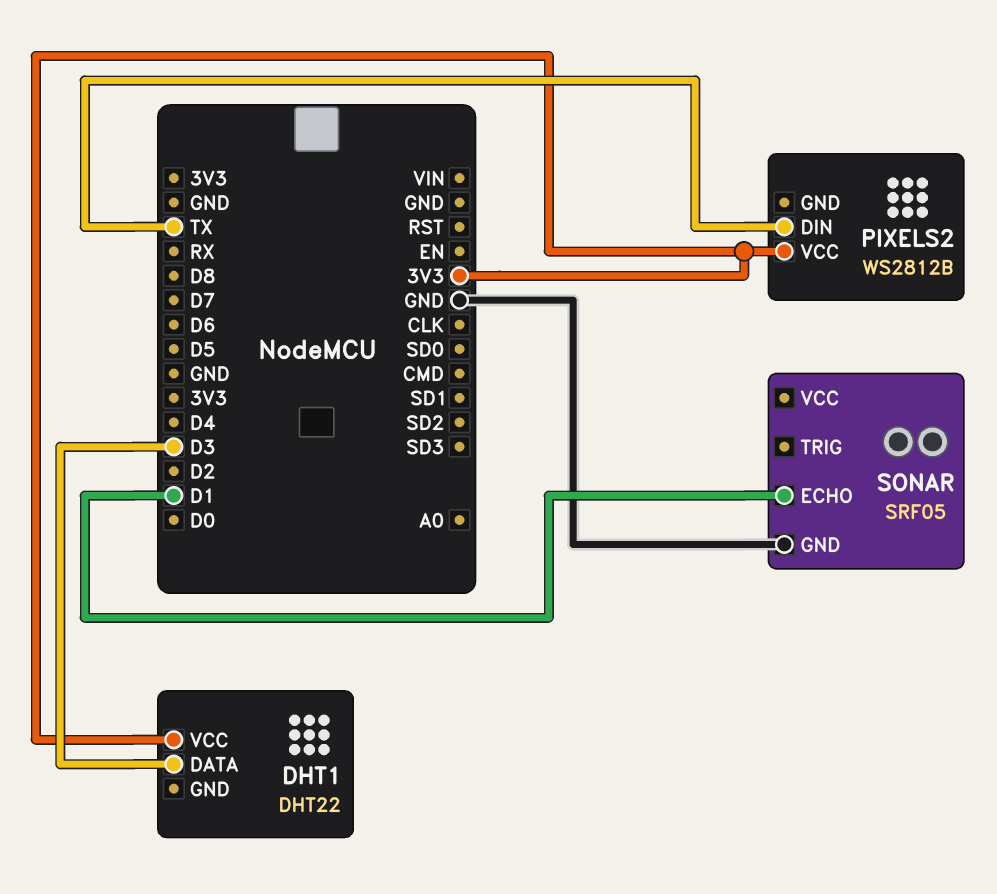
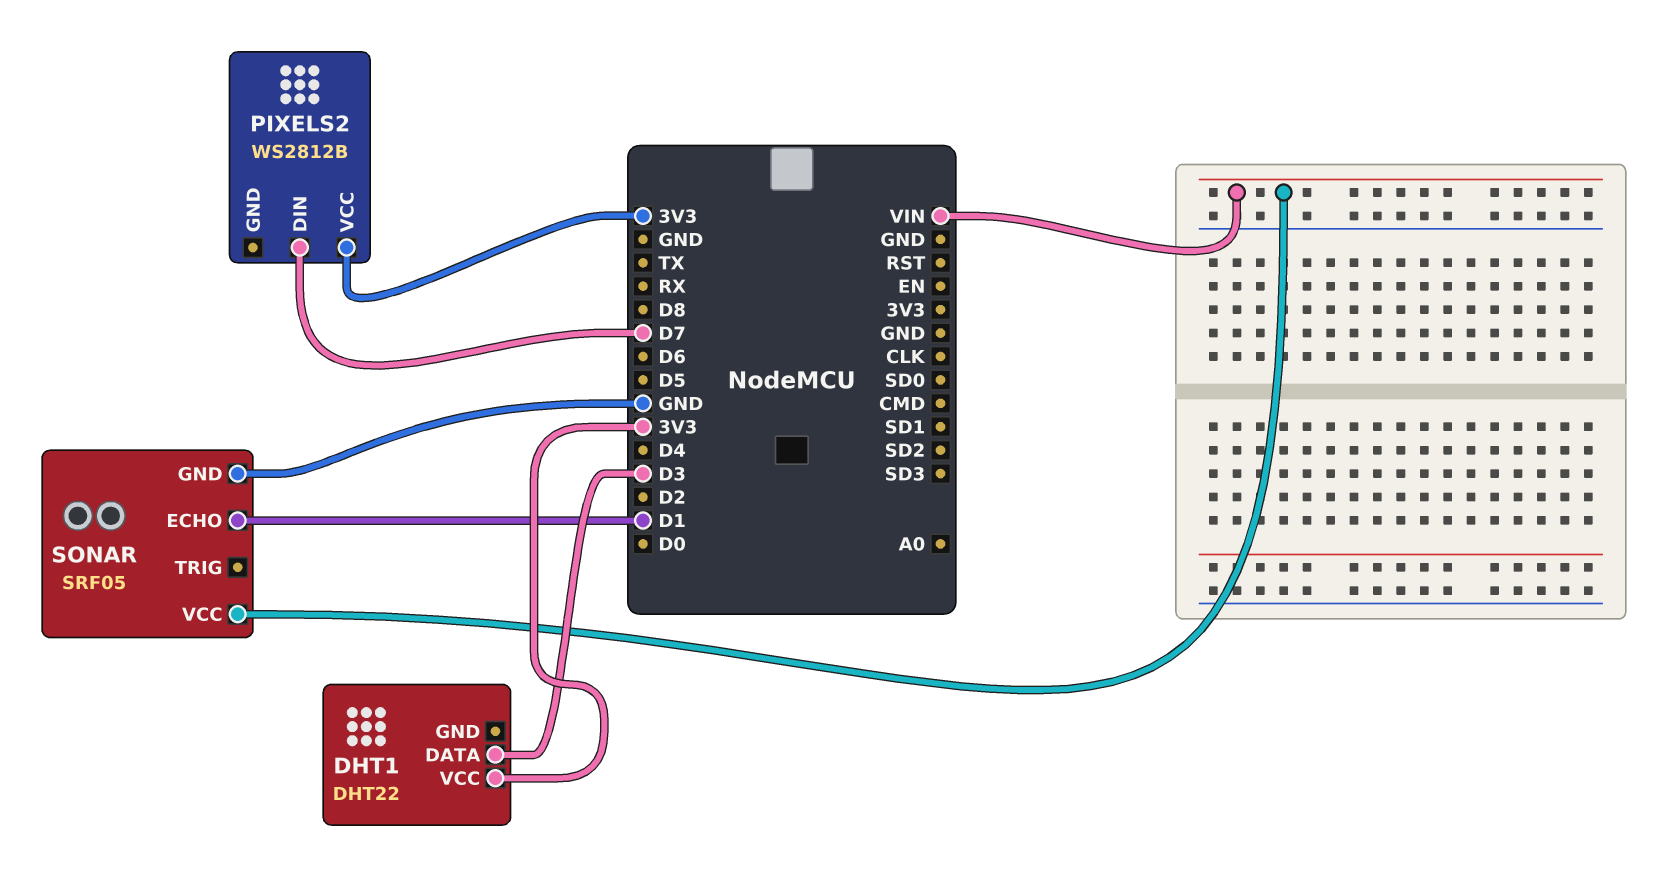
PIXELS2 pin DIN: TX -> D7
SONAR pin VCC: none -> VIN

